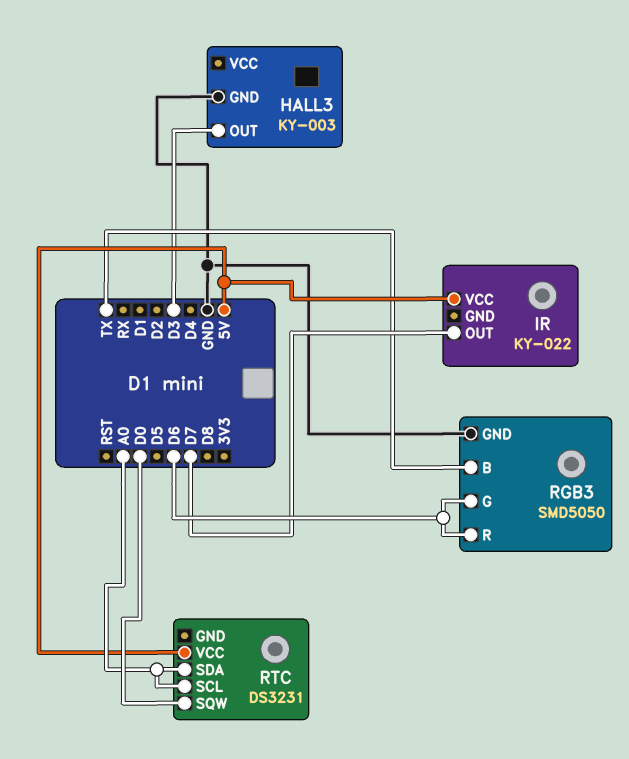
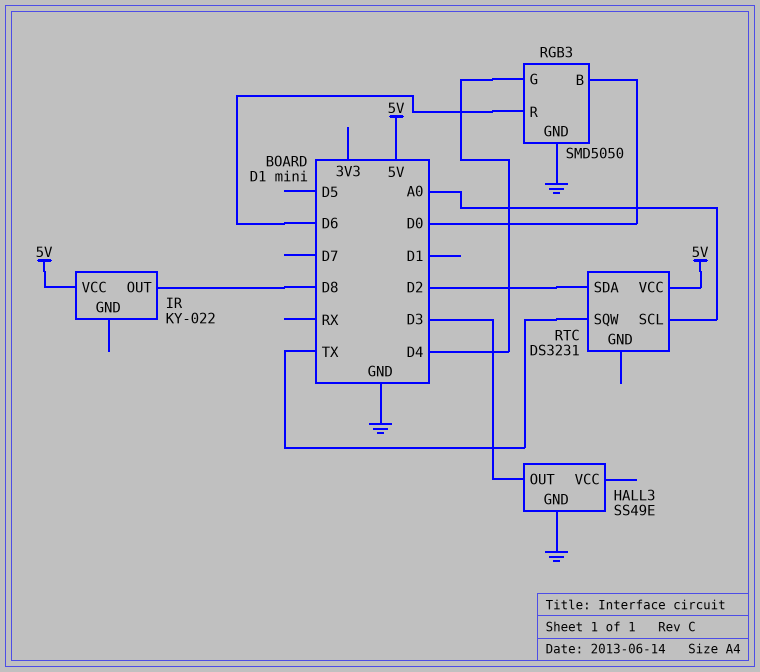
HALL3: KY-003 -> SS49E
IR pin OUT: D7 -> D8
RGB3 pin B: TX -> D0
RGB3 pin G: D6 -> D4
RTC pin SDA: A0 -> D2
RTC pin SQW: D0 -> TX

